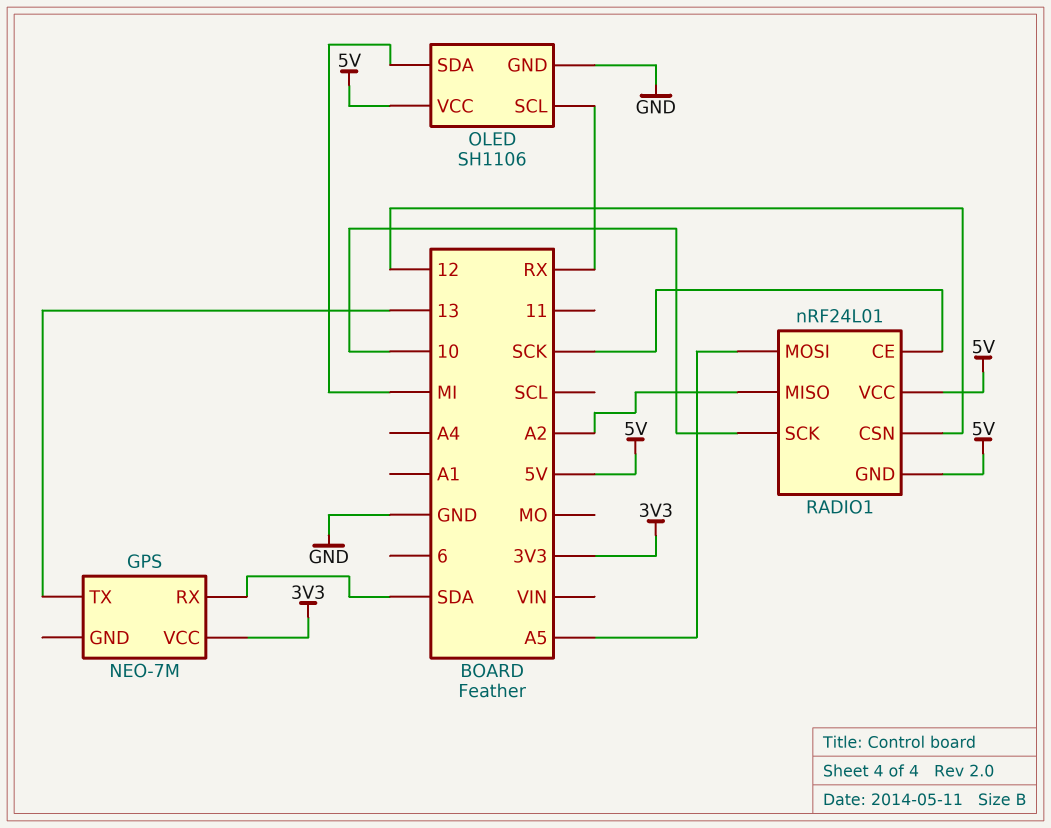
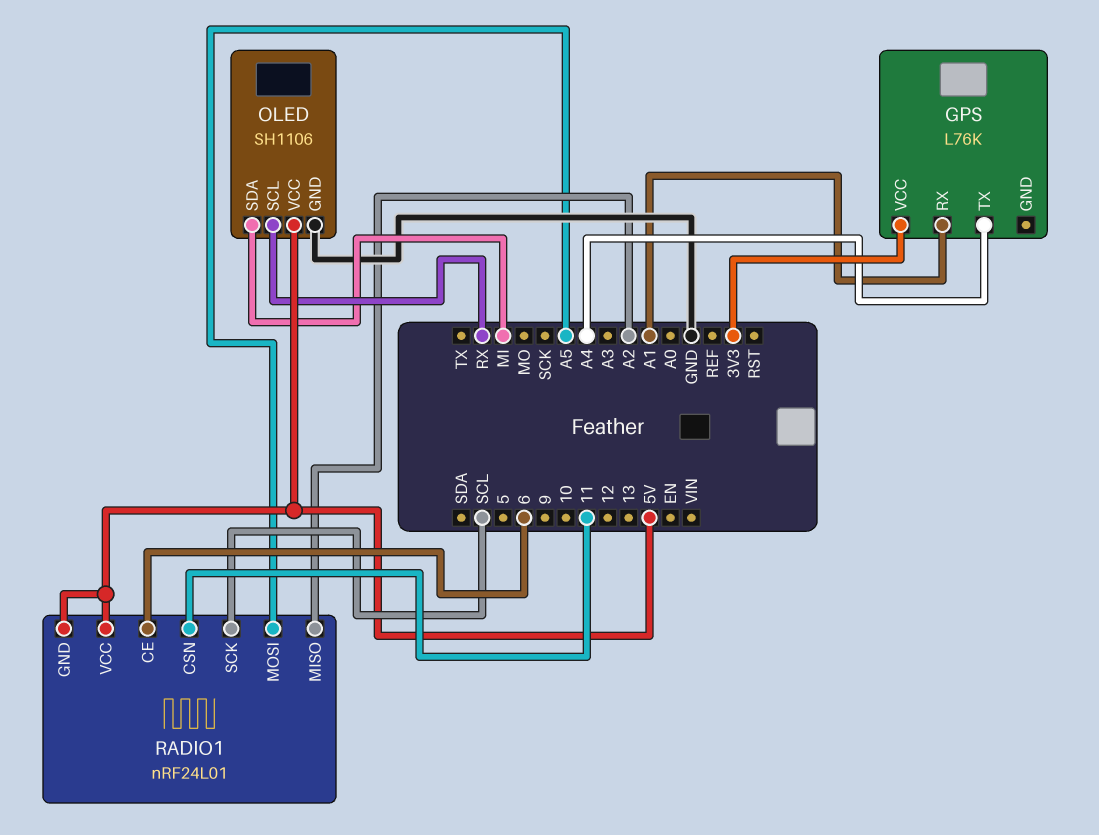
GPS: NEO-7M -> L76K
GPS pin RX: SDA -> A1
GPS pin TX: 13 -> A4
RADIO1 pin CE: SCK -> 6
RADIO1 pin CSN: 12 -> 11
RADIO1 pin SCK: 10 -> SCL

